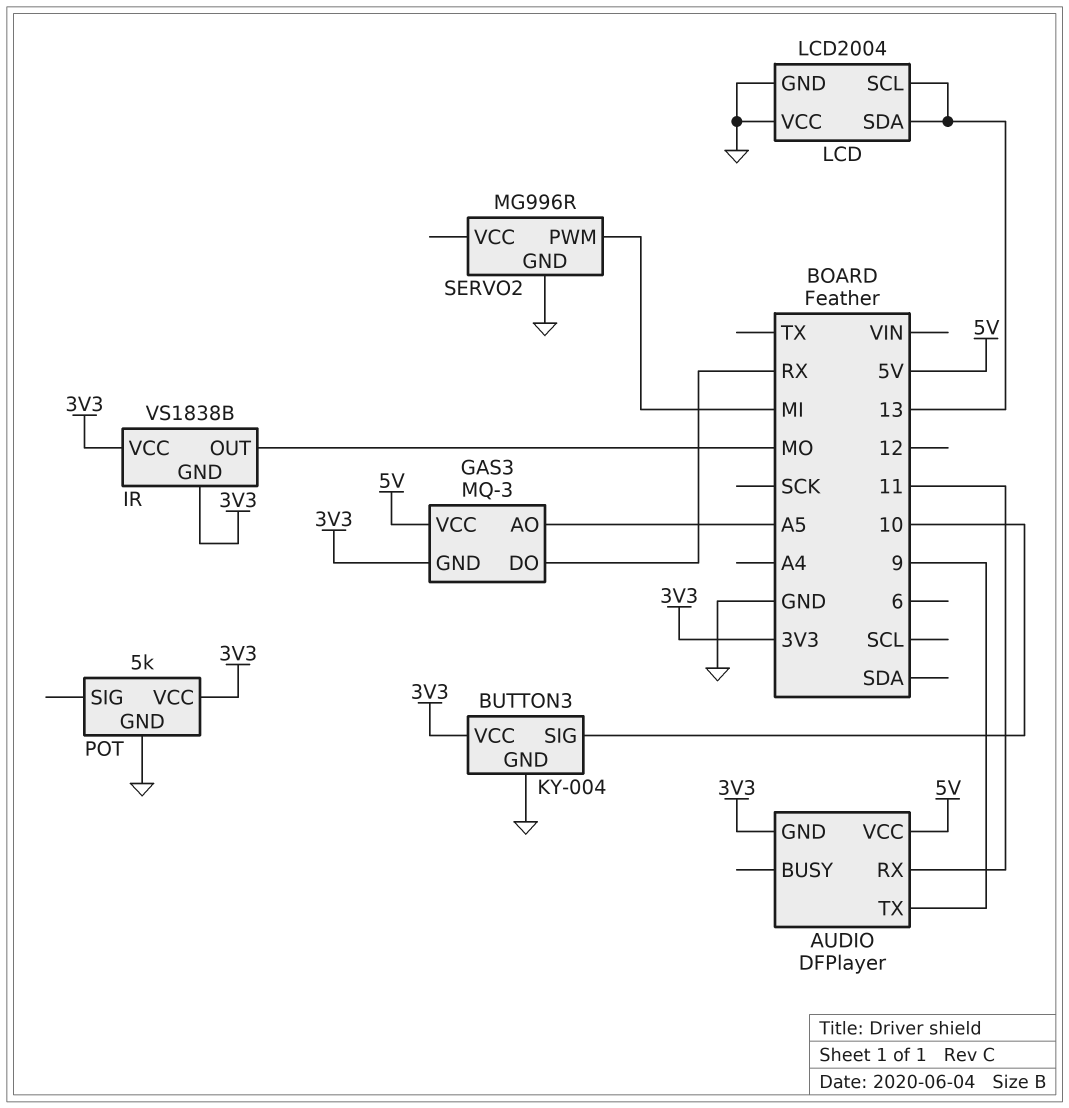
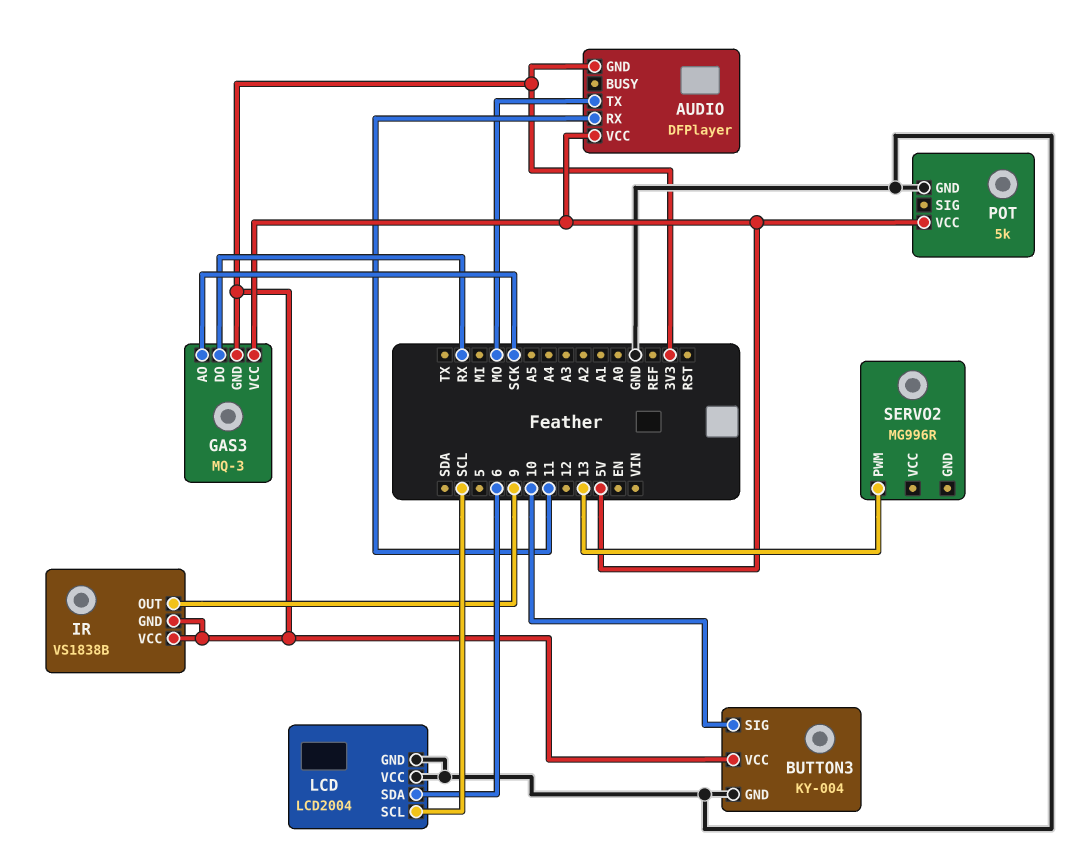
AUDIO pin TX: 9 -> MO
GAS3 pin AO: A5 -> SCK
IR pin OUT: MO -> 9
LCD pin SCL: 13 -> SCL
LCD pin SDA: 13 -> 6
POT pin VCC: 3V3 -> 5V
SERVO2 pin GND: GND -> none
SERVO2 pin PWM: MI -> 13

